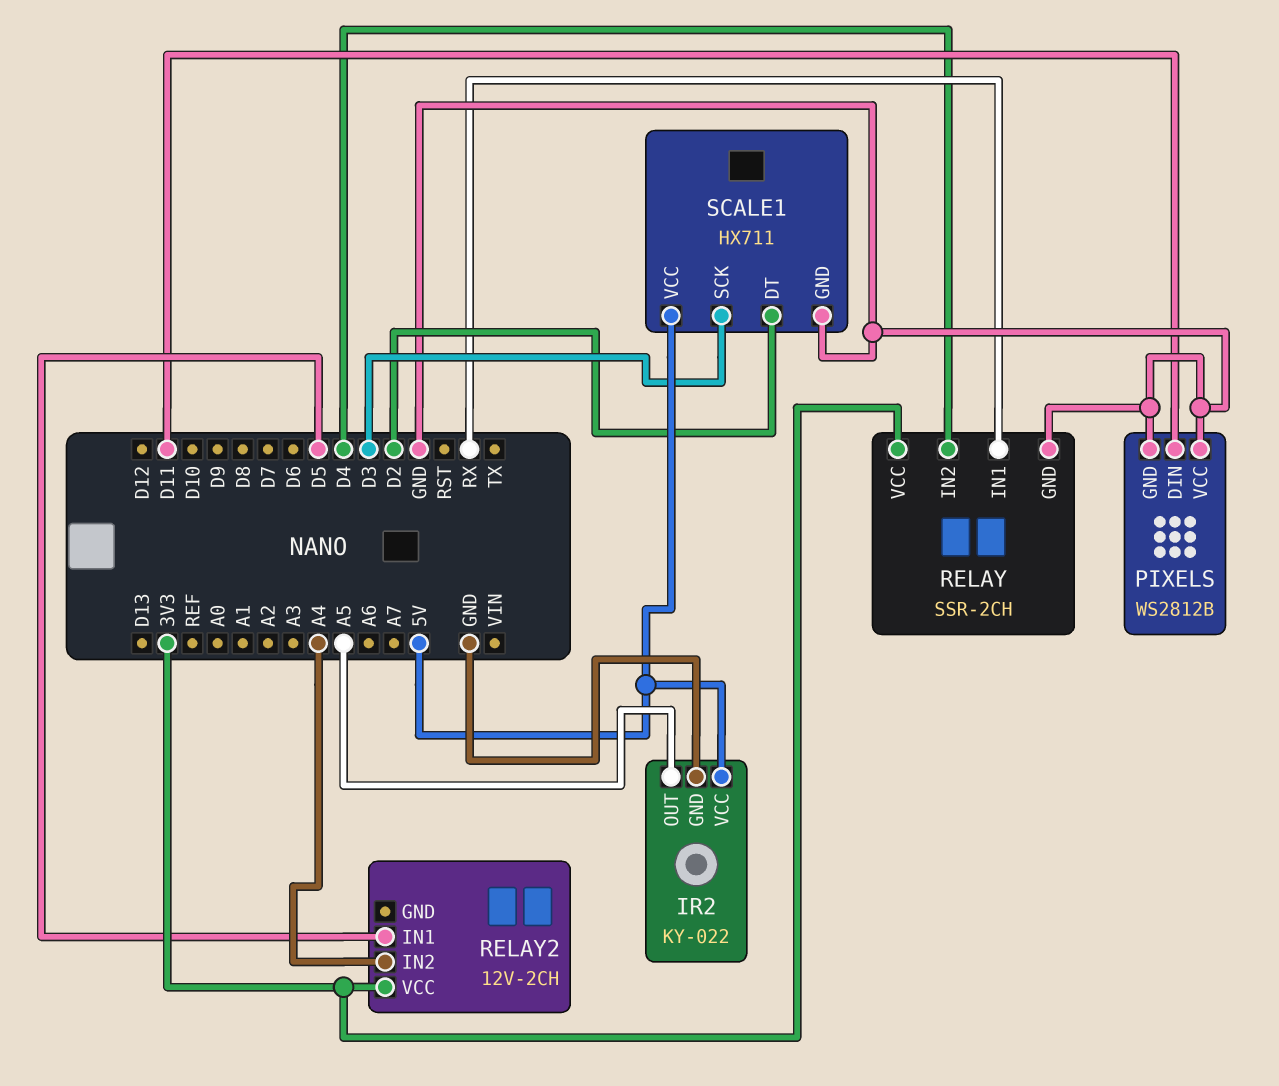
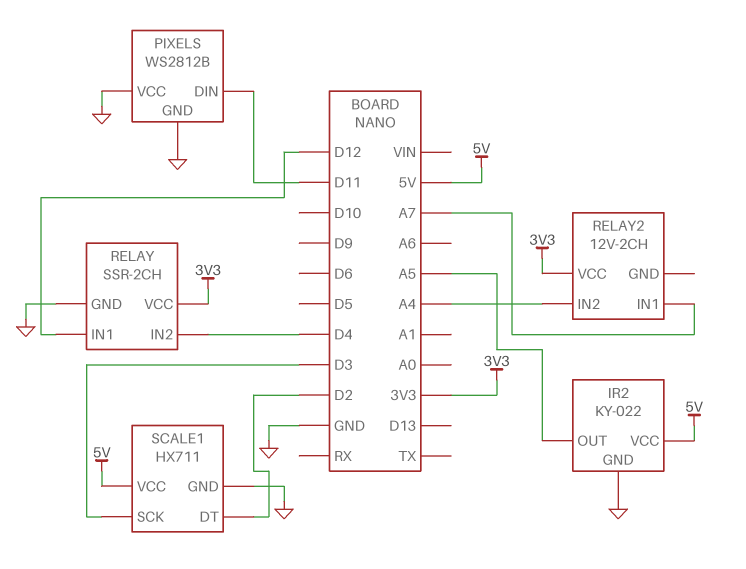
RELAY pin IN1: RX -> D12
RELAY2 pin IN1: D5 -> A7

